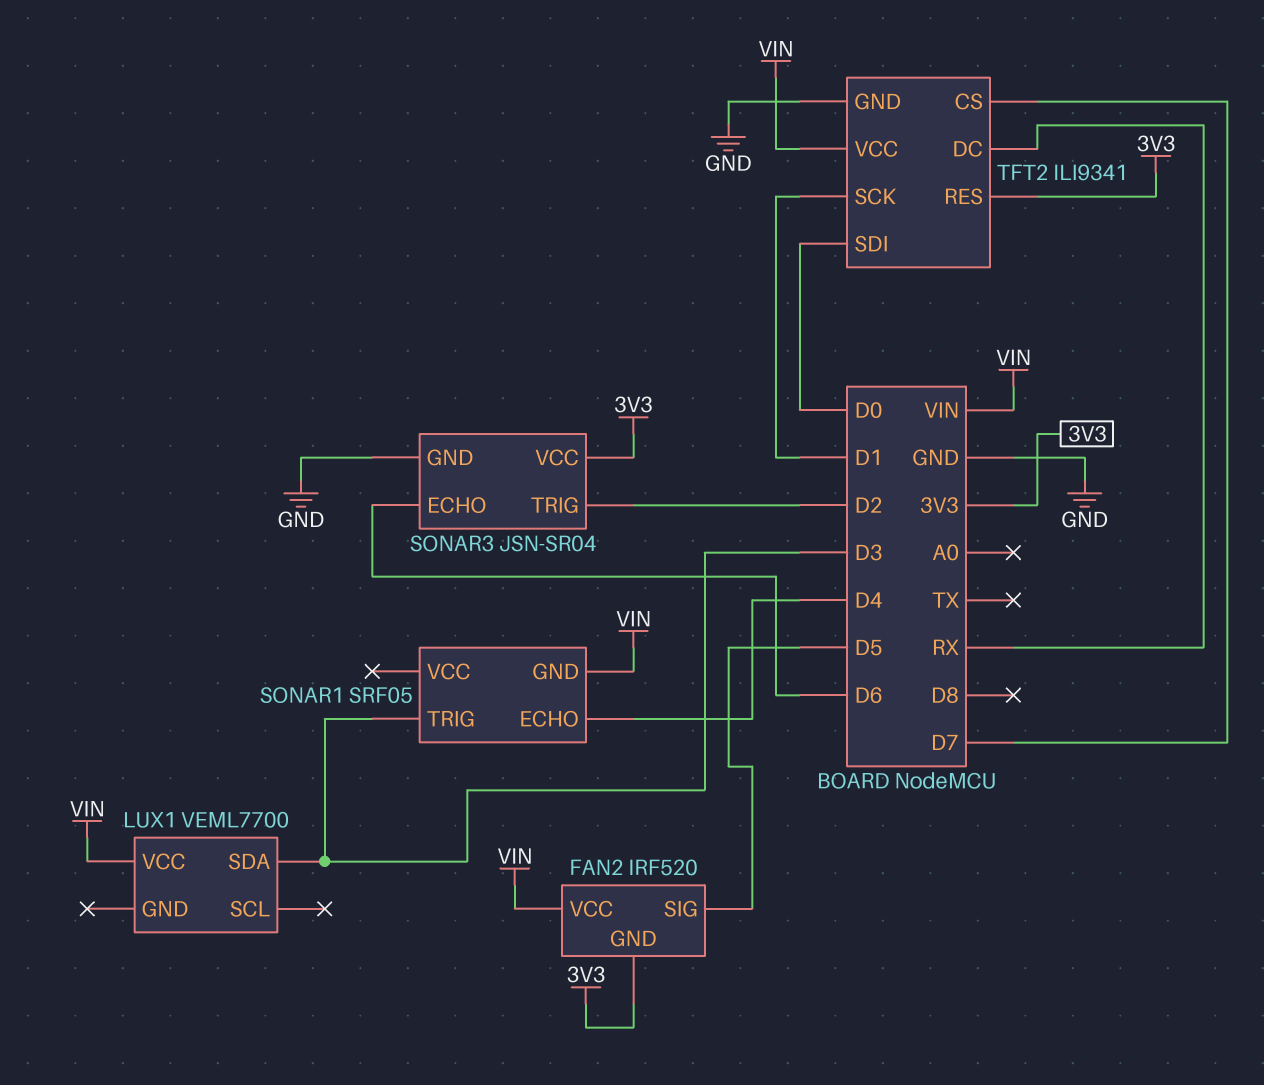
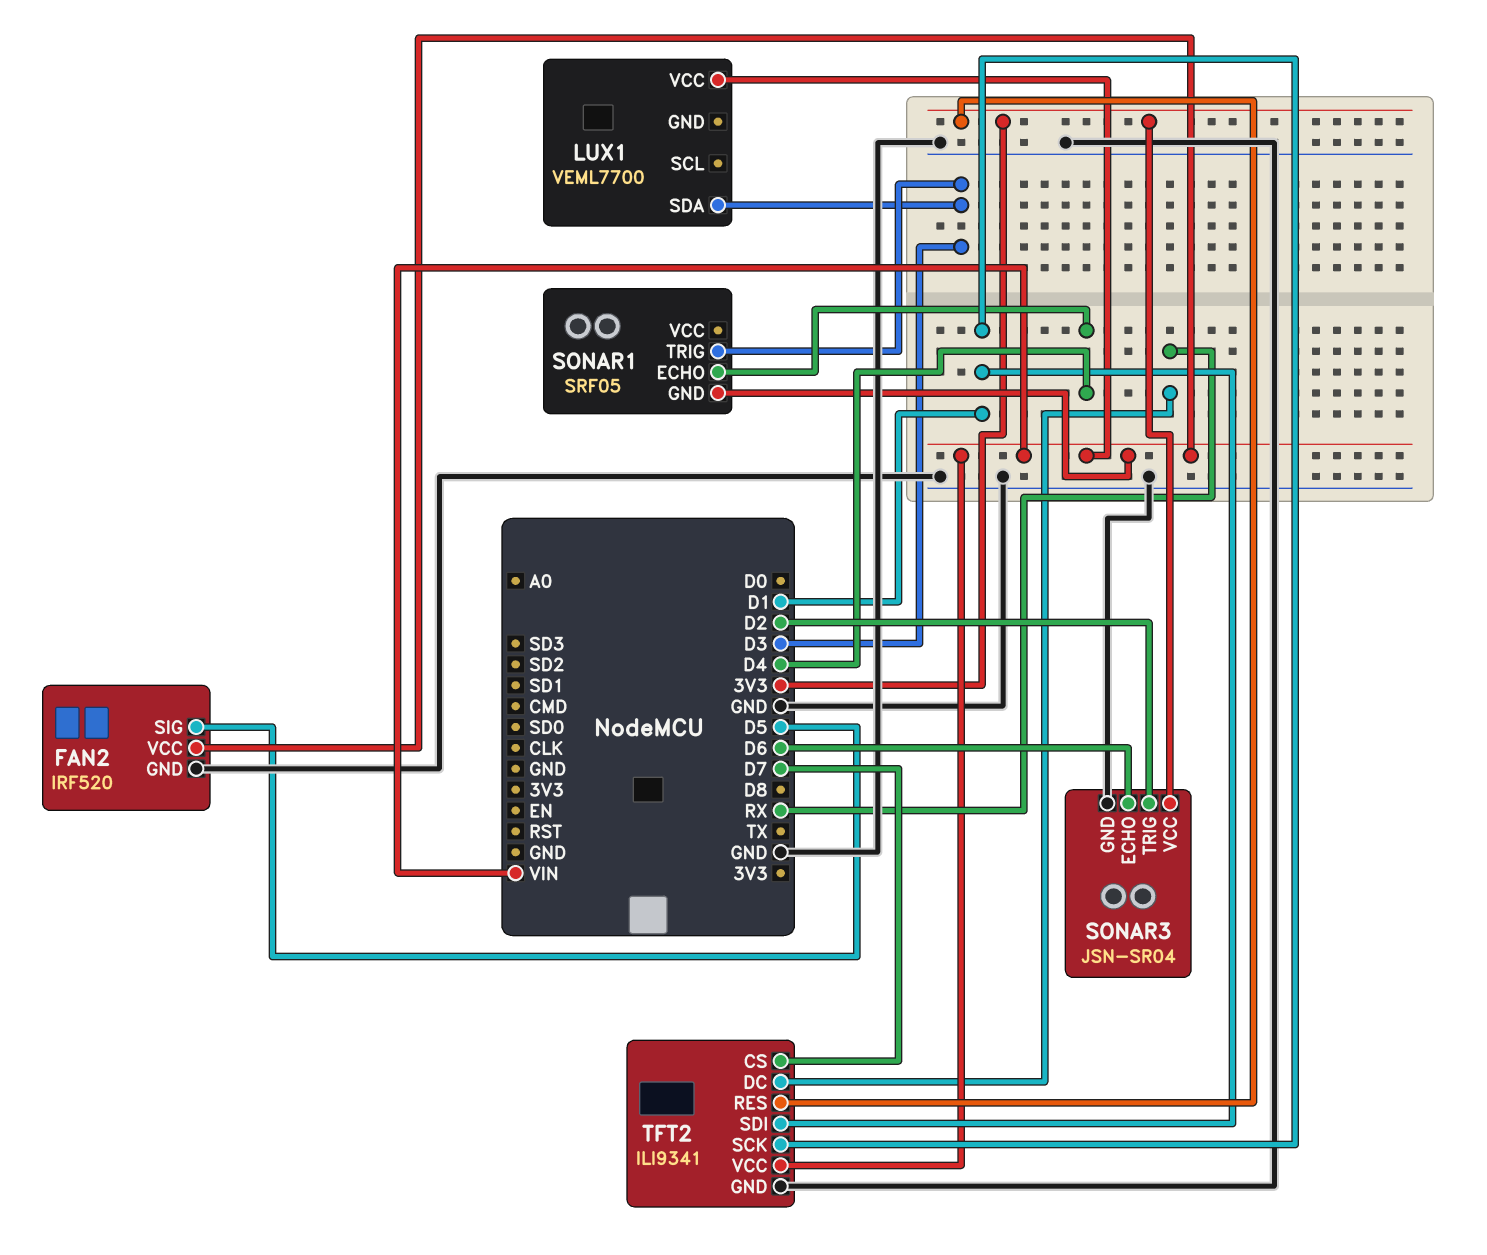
FAN2 pin GND: 3V3 -> GND
TFT2 pin SDI: D0 -> D1

